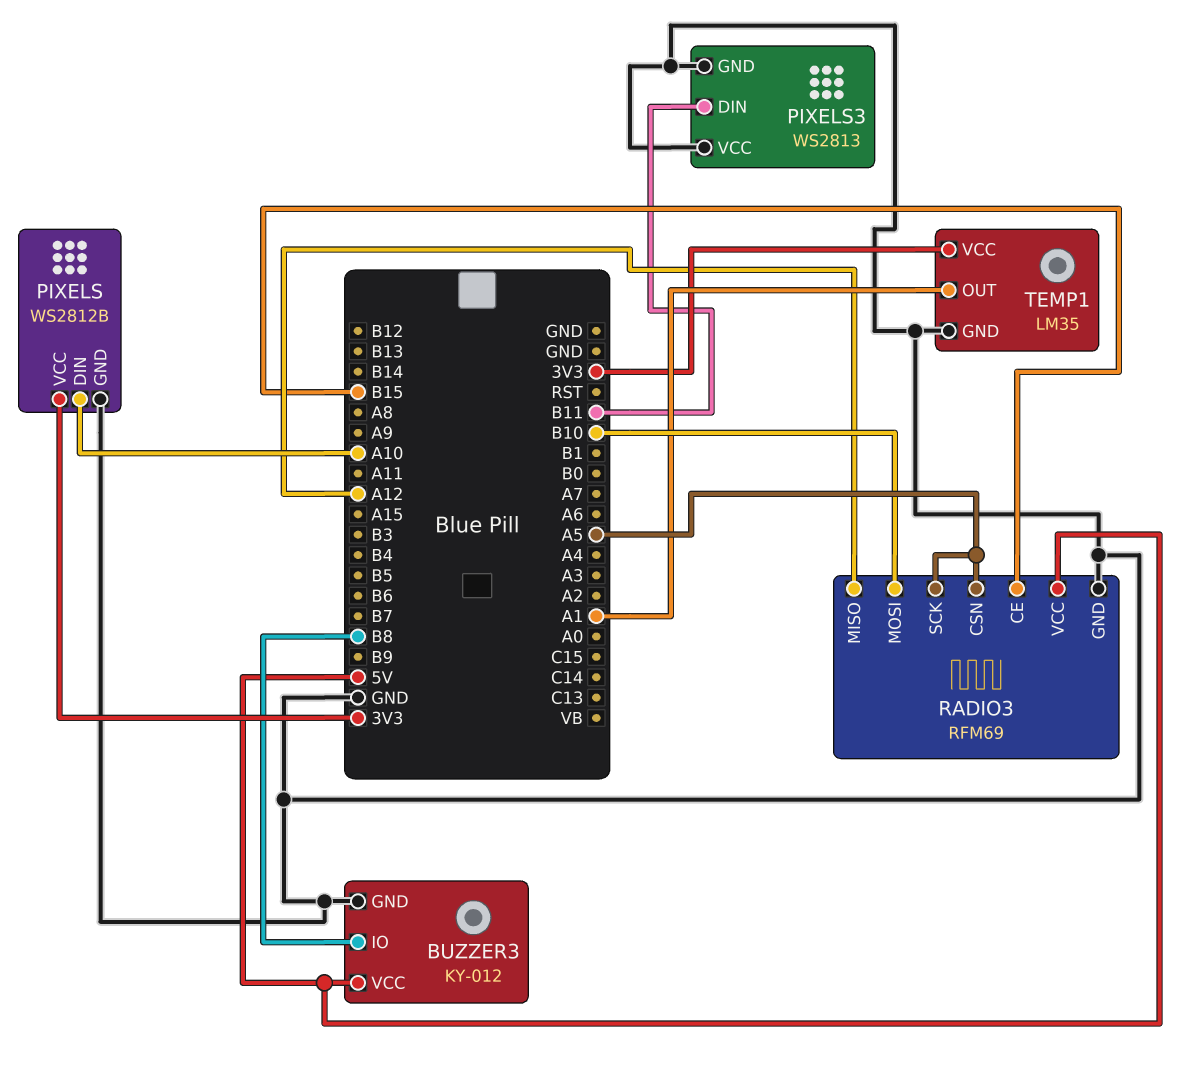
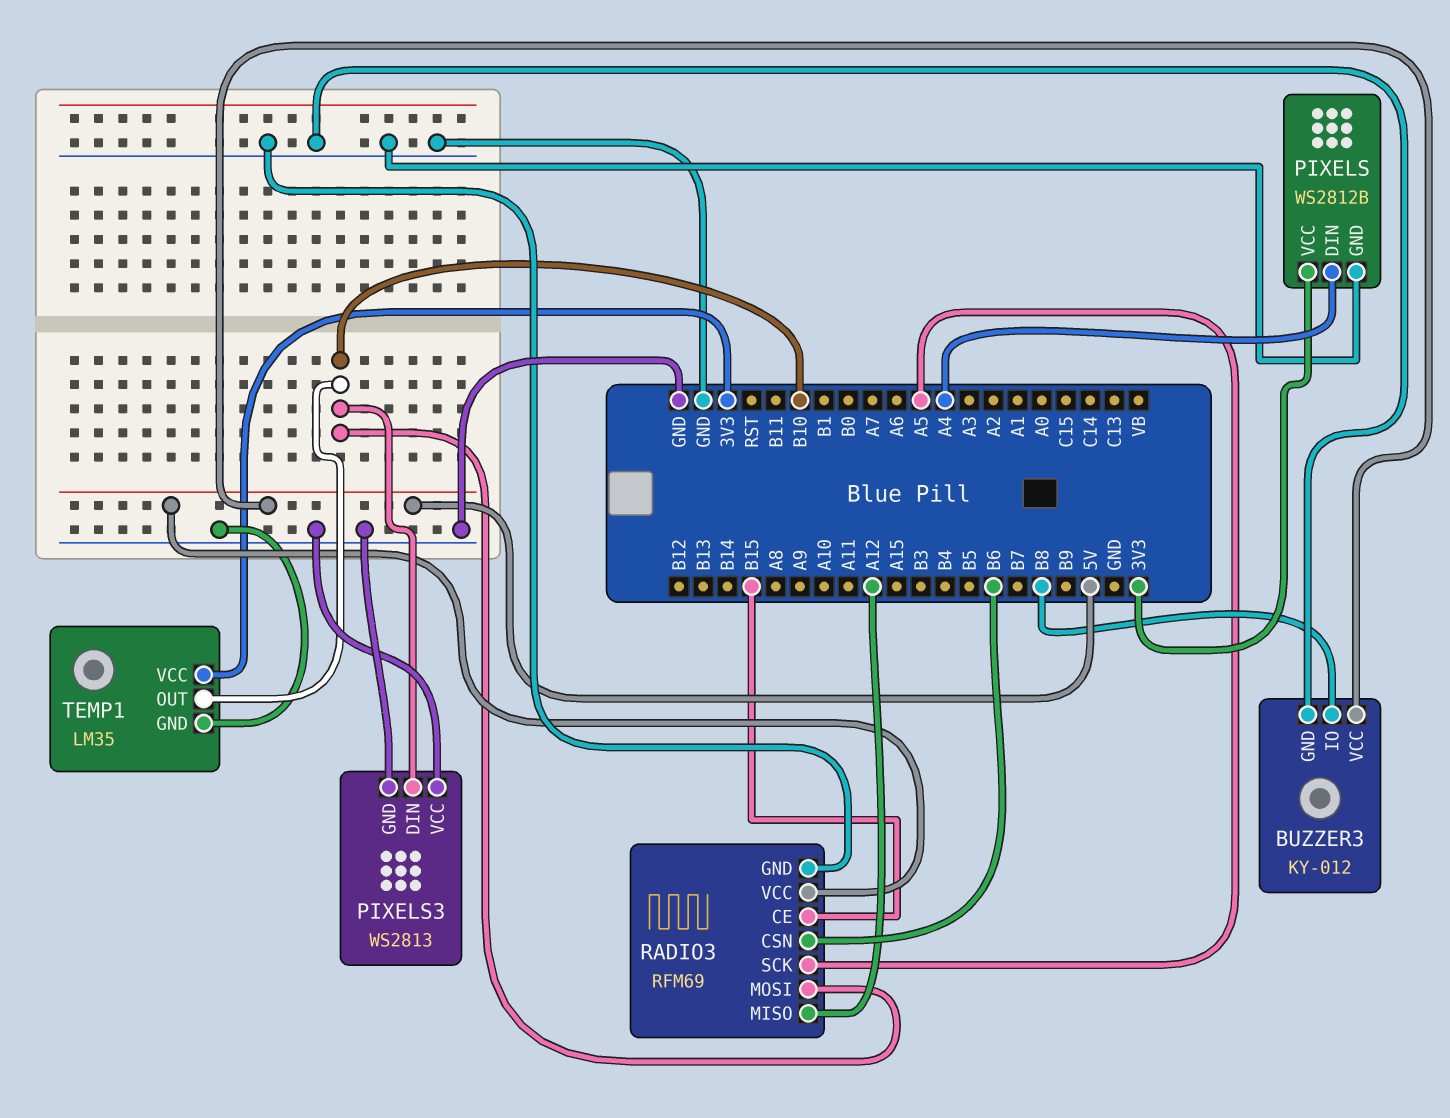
PIXELS pin DIN: A10 -> A4
PIXELS3 pin DIN: B11 -> B10
RADIO3 pin CSN: A5 -> B6
TEMP1 pin OUT: A1 -> B10

